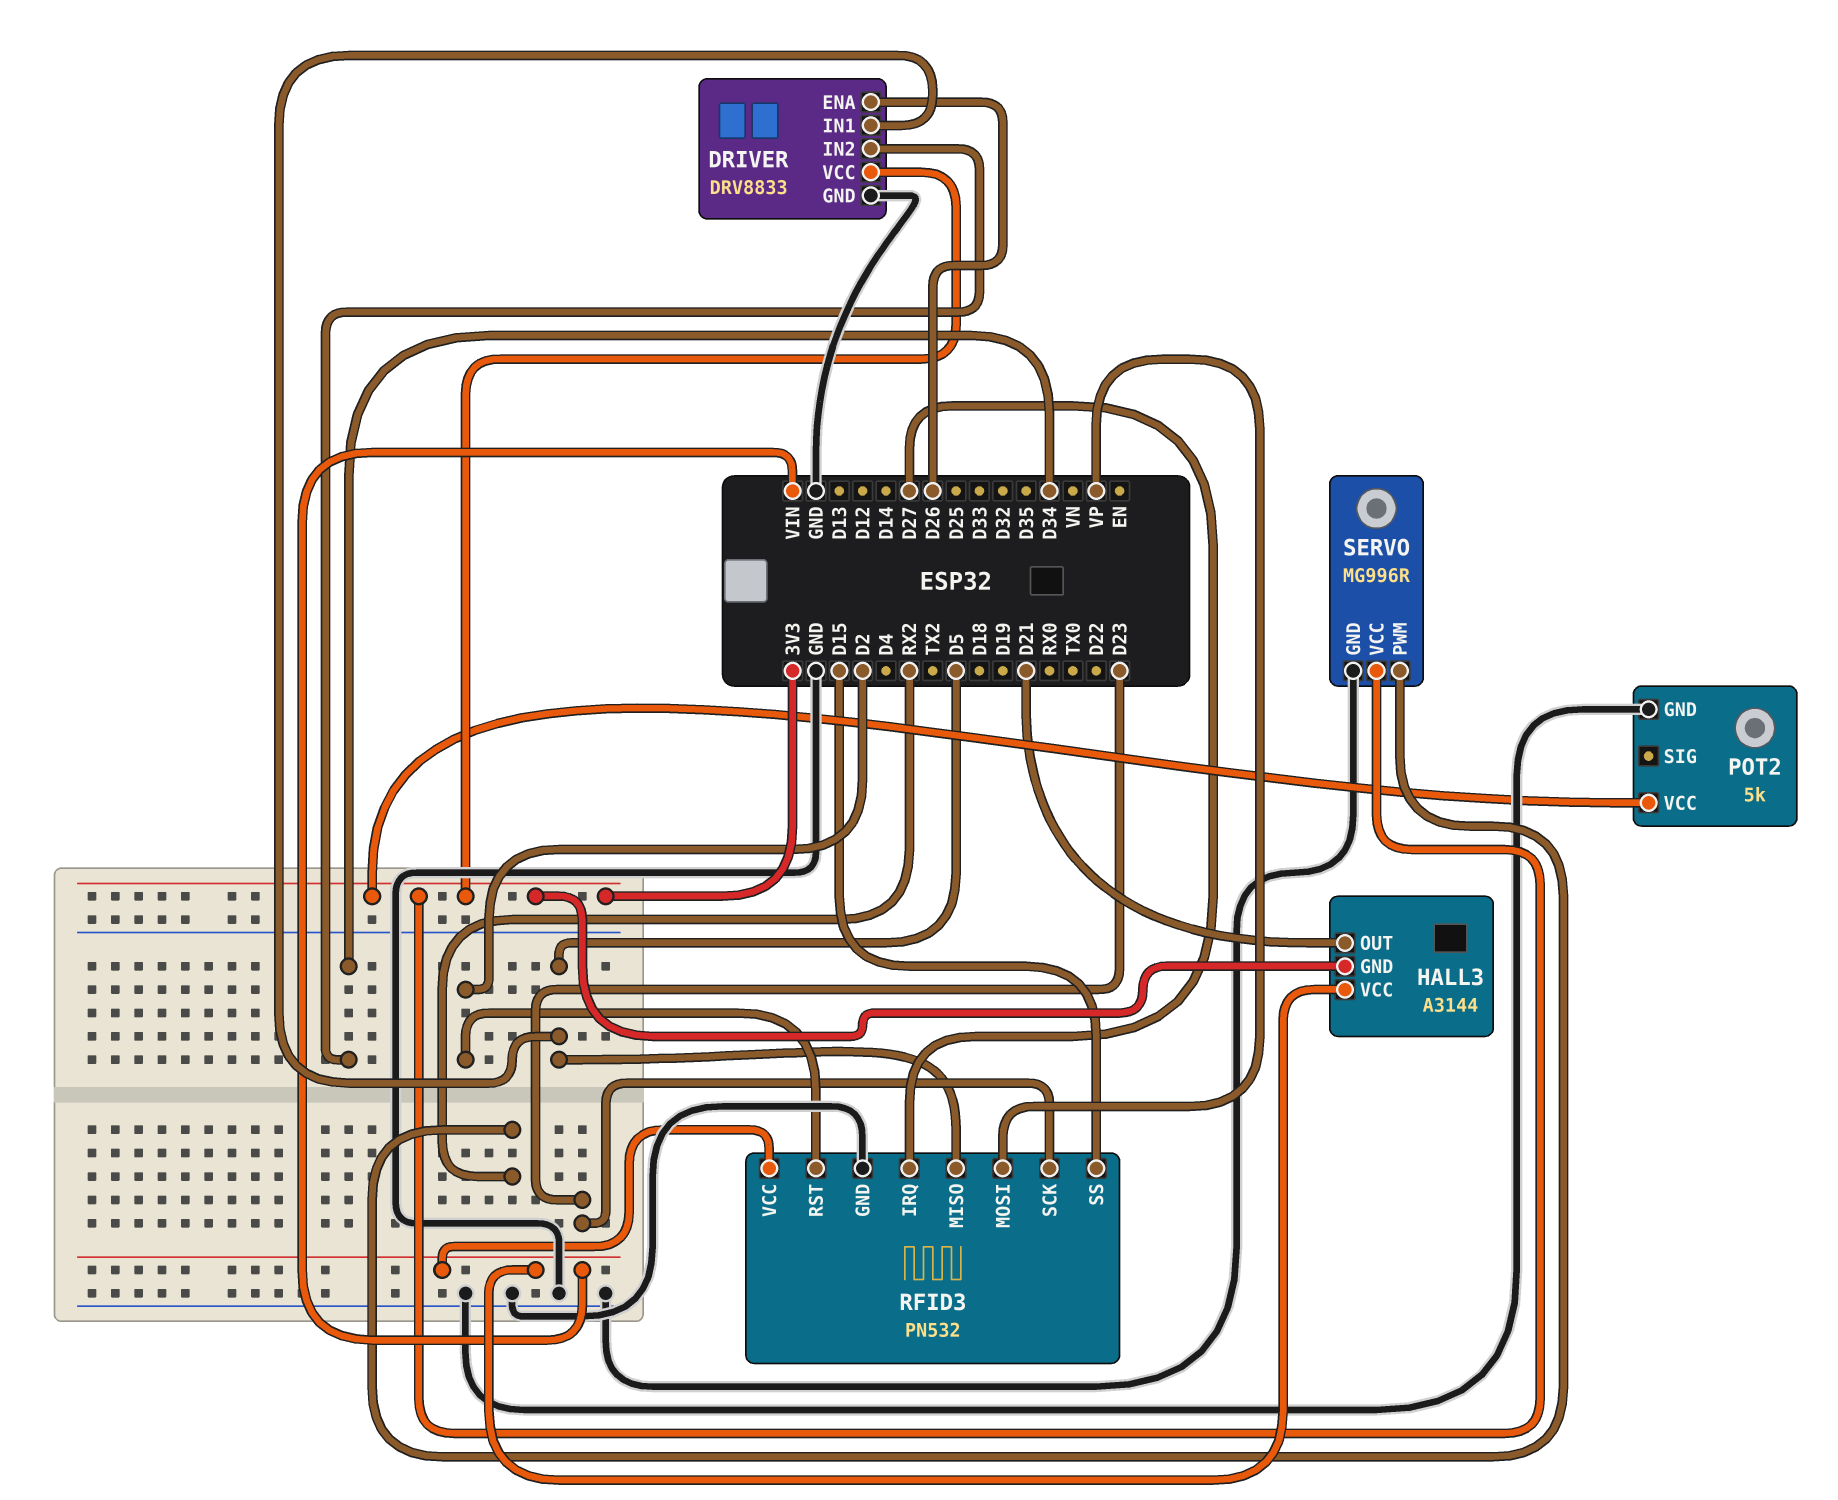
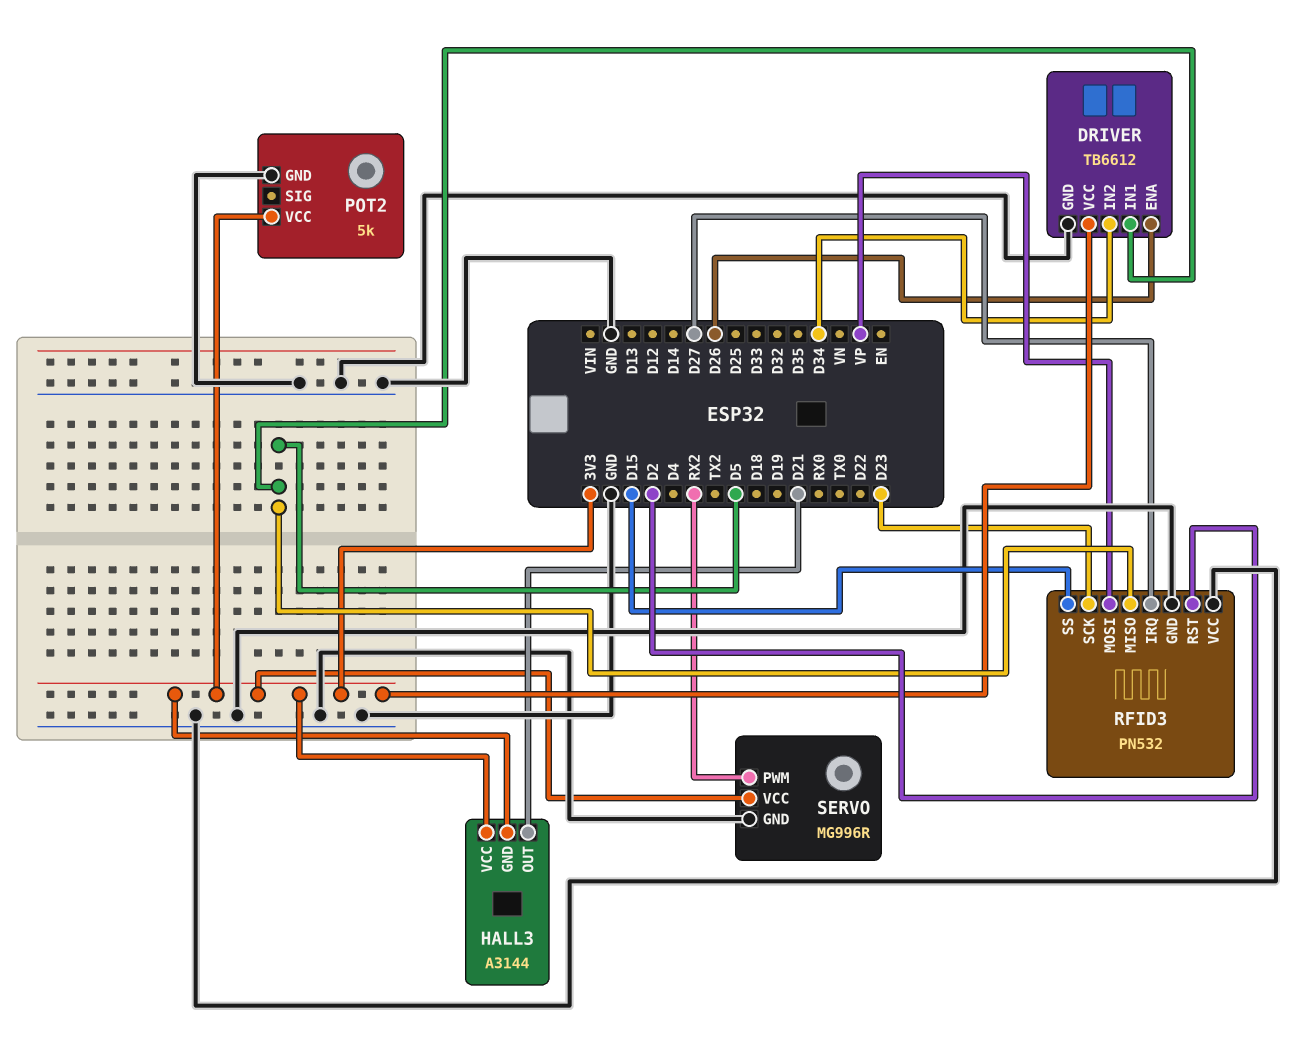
DRIVER: DRV8833 -> TB6612
HALL3 pin VCC: VIN -> 3V3
RFID3 pin VCC: VIN -> GND

